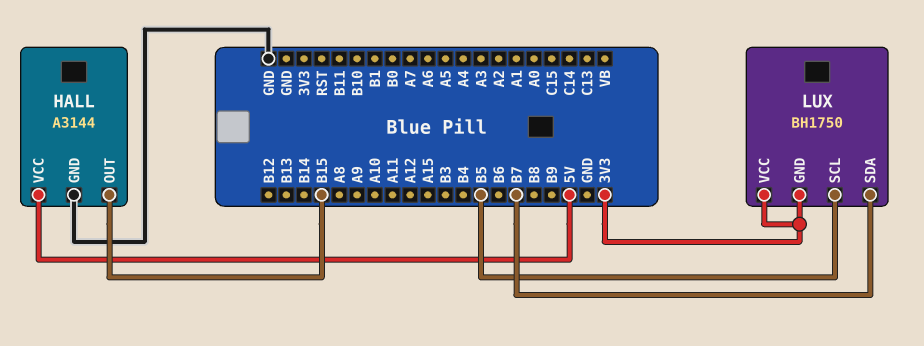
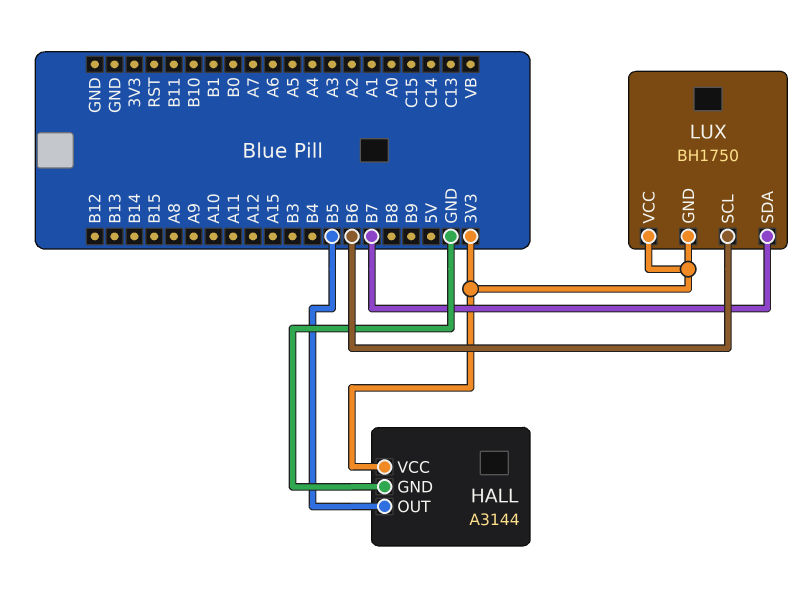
HALL pin OUT: B15 -> B5
HALL pin VCC: 5V -> 3V3
LUX pin SCL: B5 -> B6

